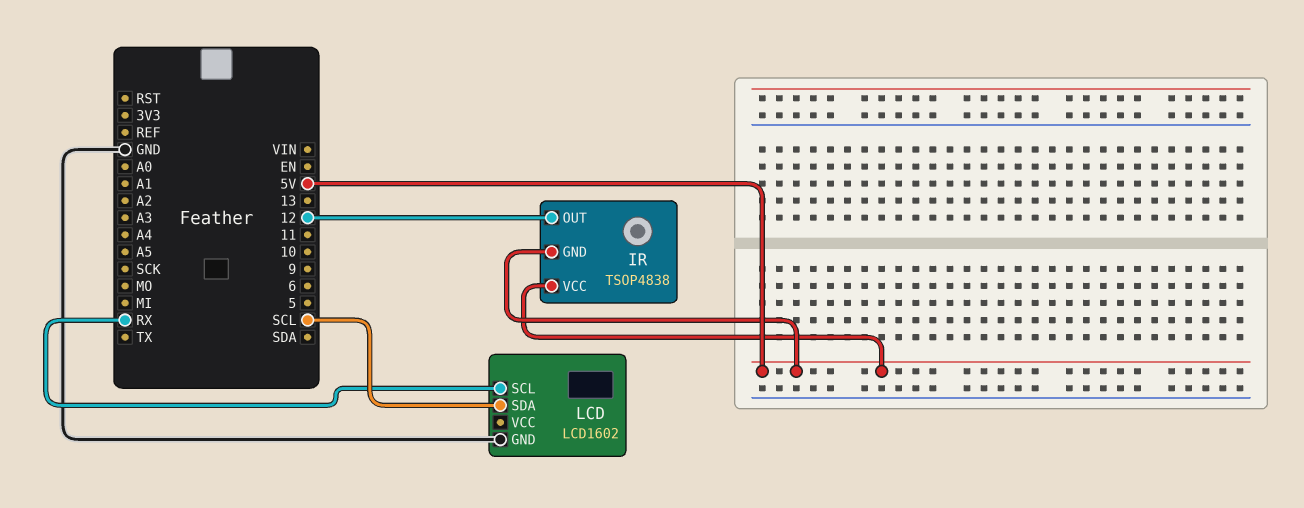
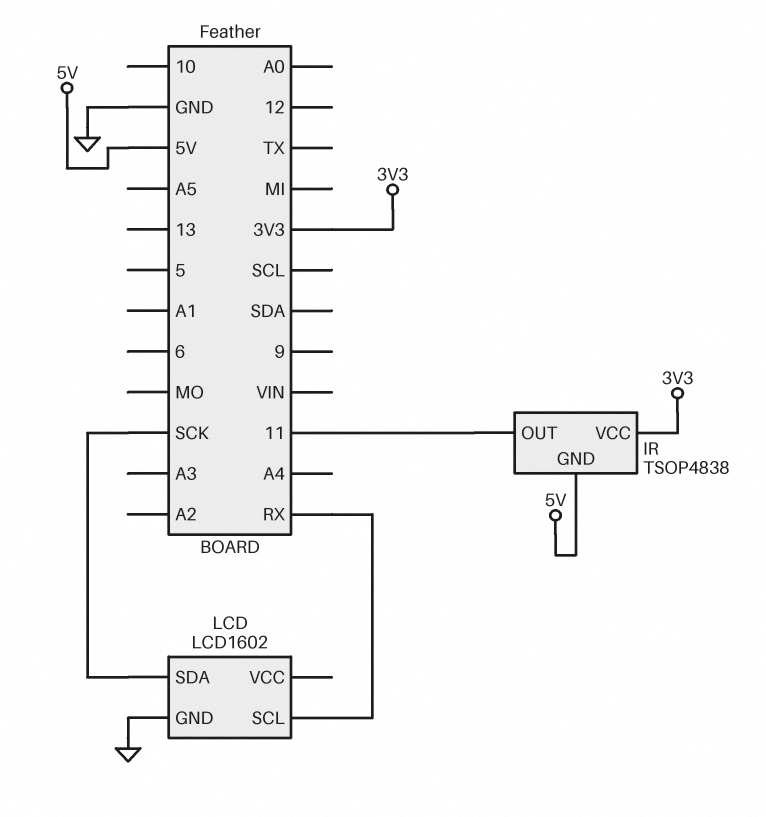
IR pin OUT: 12 -> 11
IR pin VCC: 5V -> 3V3
LCD pin SDA: SCL -> SCK

